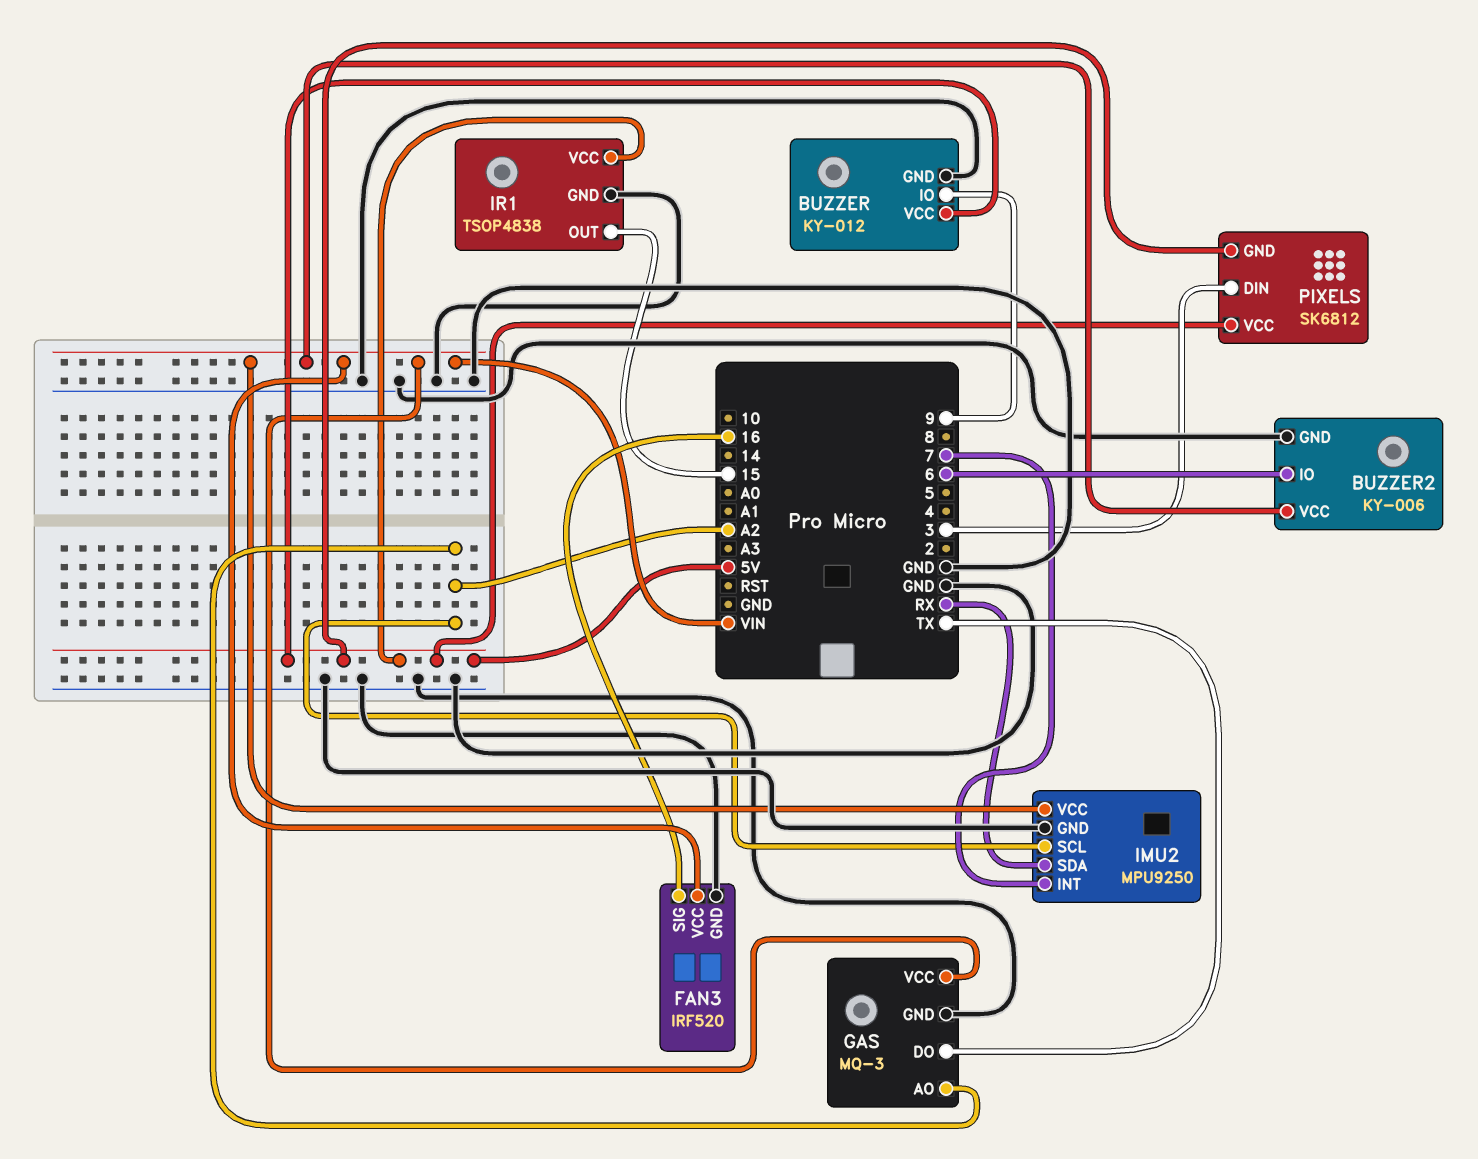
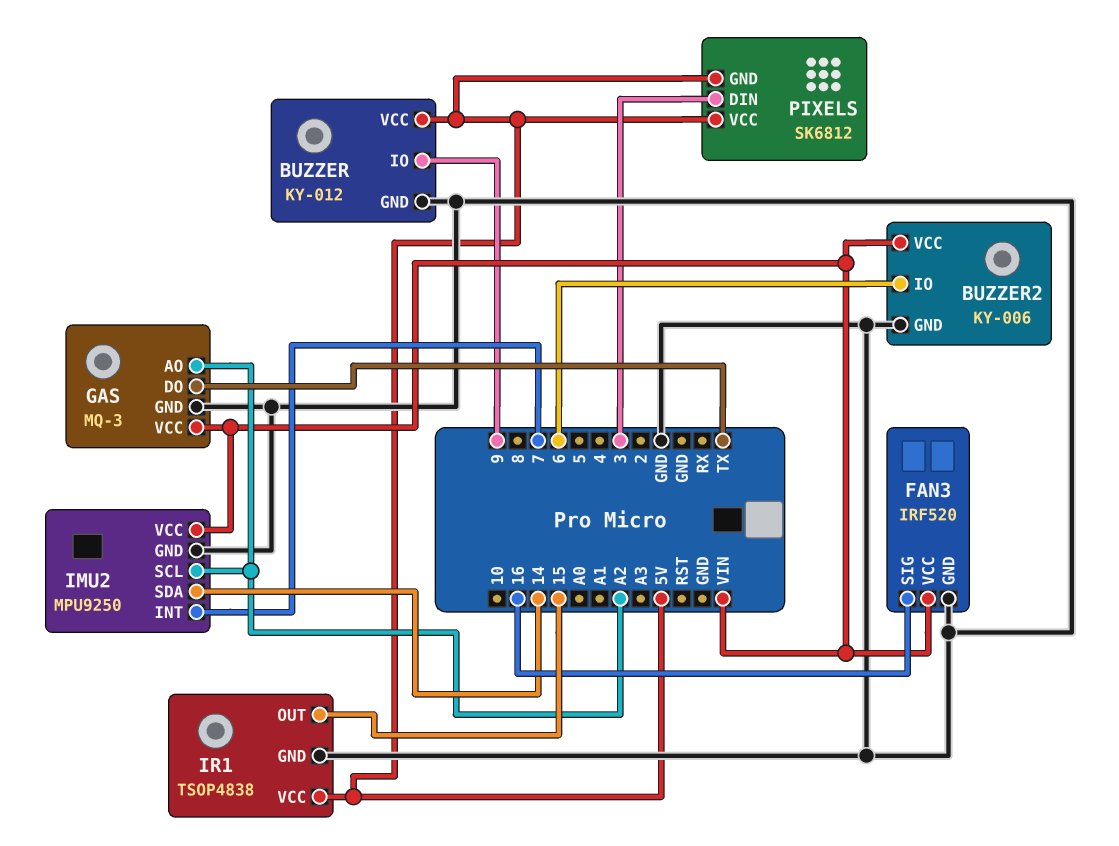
IMU2 pin SDA: RX -> 14

